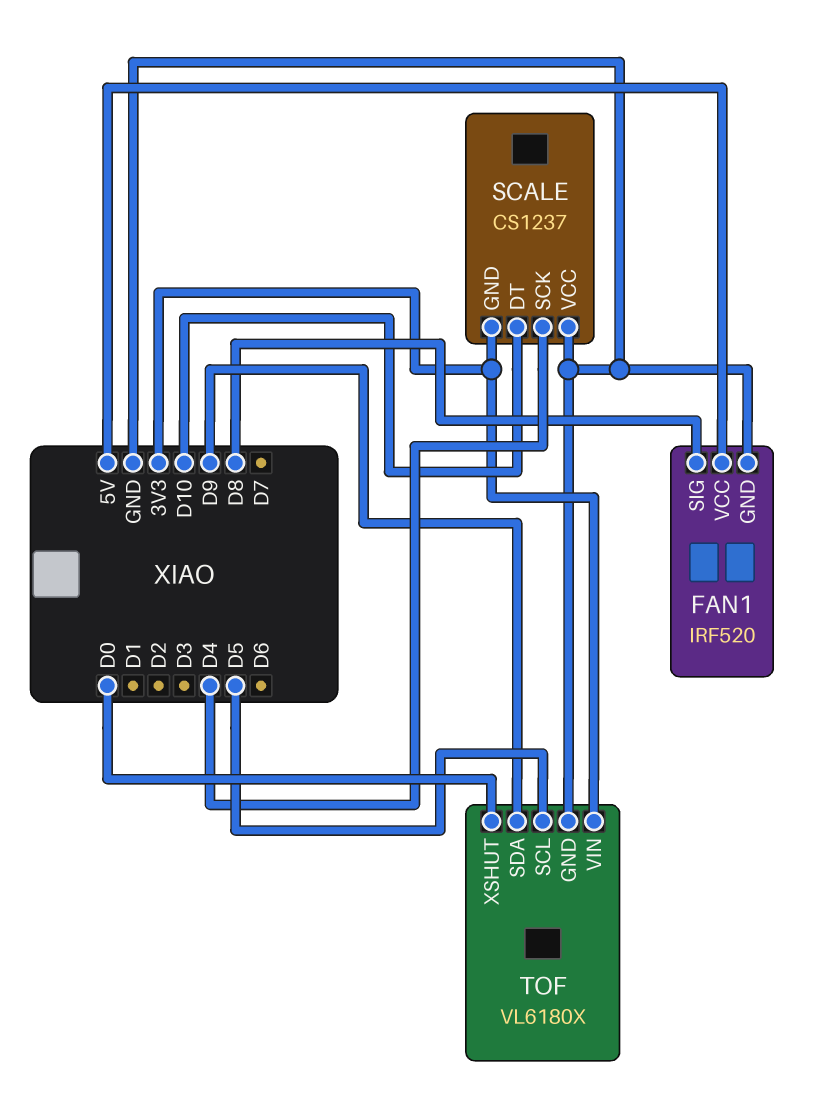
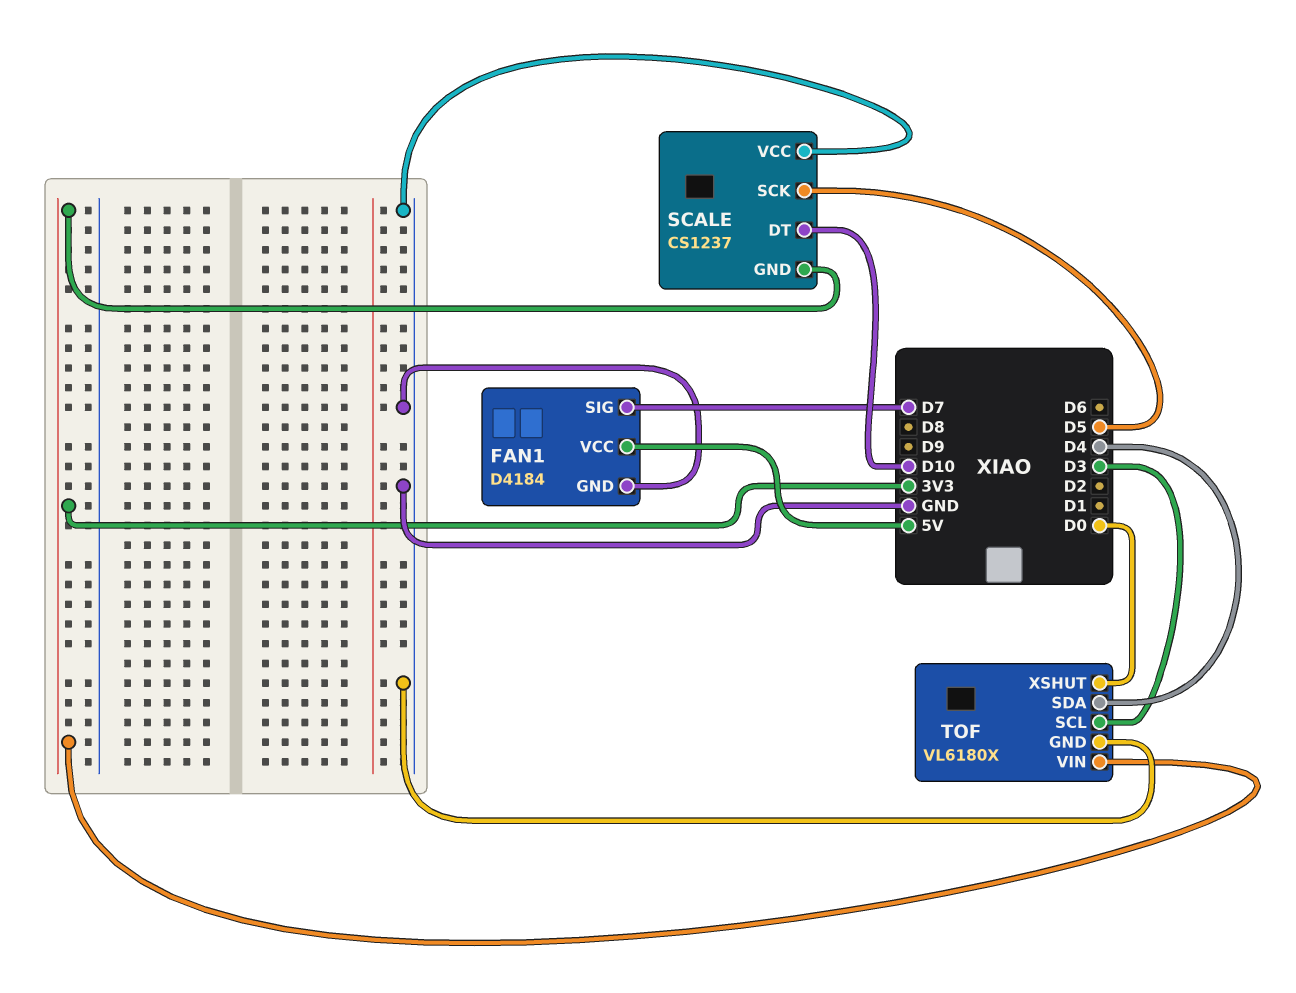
FAN1: IRF520 -> D4184
FAN1 pin SIG: D8 -> D7
SCALE pin SCK: D4 -> D5
TOF pin SCL: D5 -> D3
TOF pin SDA: D9 -> D4

